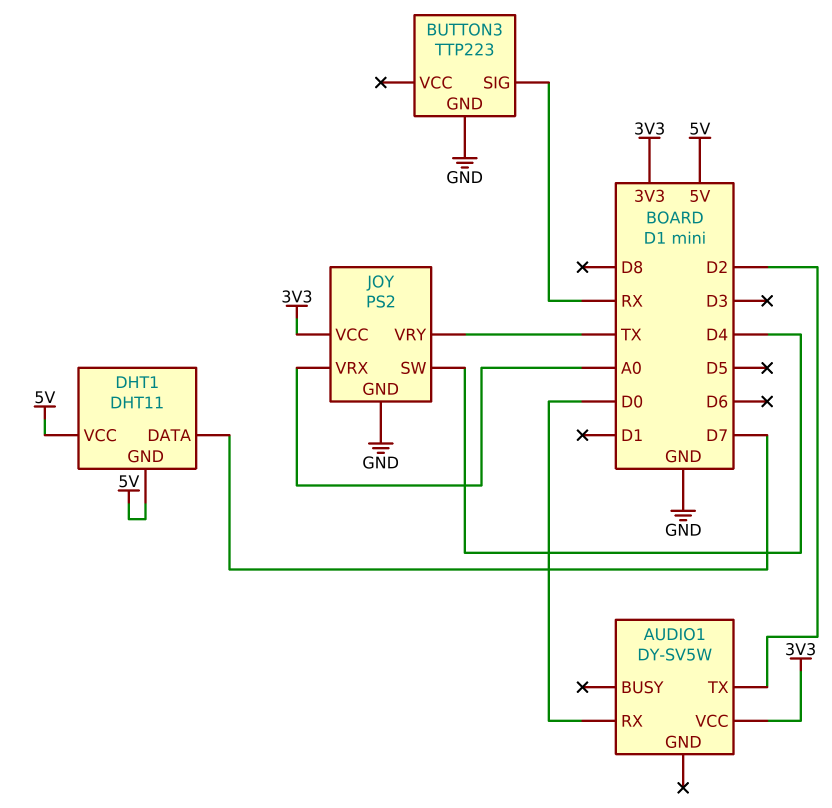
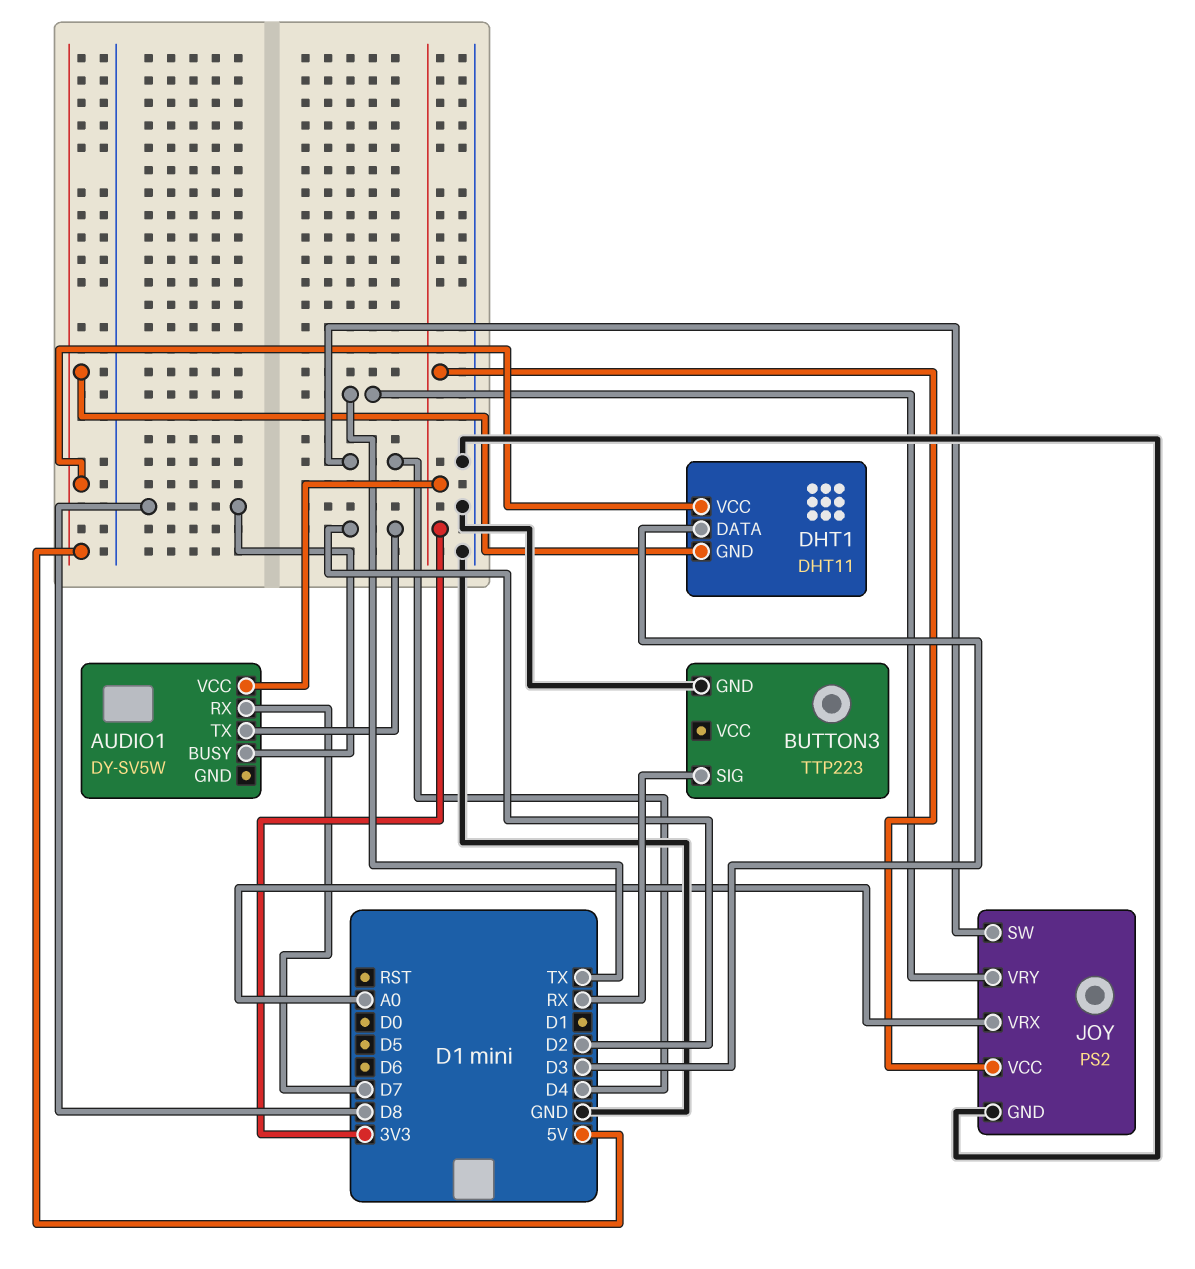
AUDIO1 pin BUSY: none -> D8
AUDIO1 pin RX: D0 -> D7
DHT1 pin DATA: D7 -> D3

